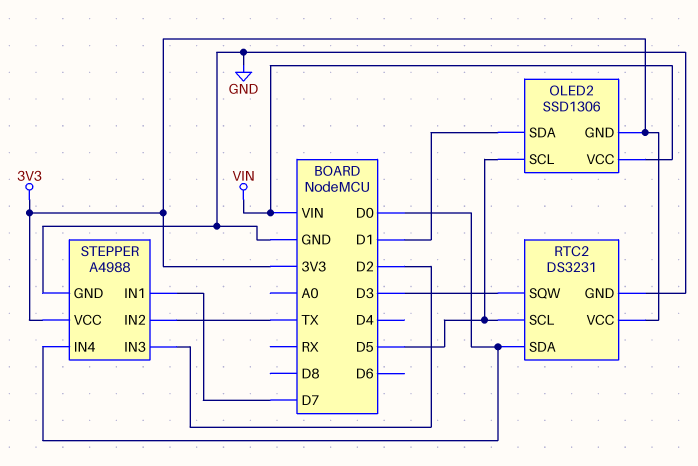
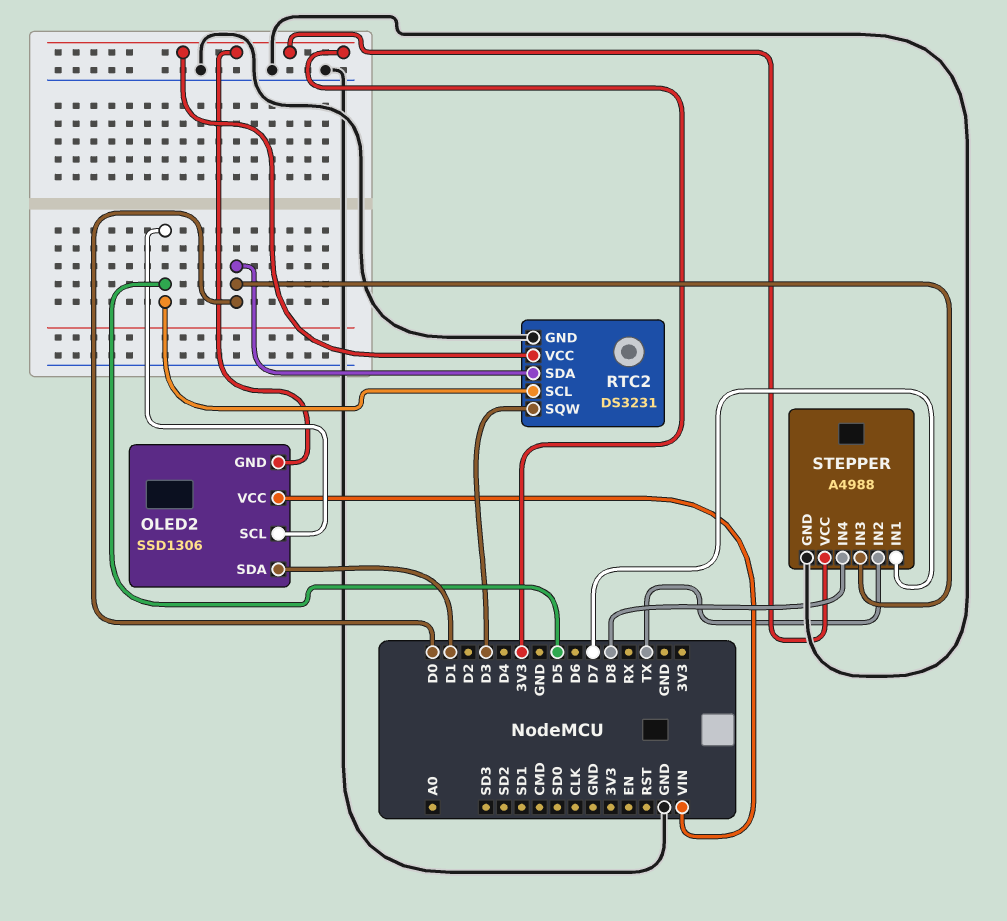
STEPPER pin IN3: D2 -> D0
STEPPER pin IN4: D0 -> D8

